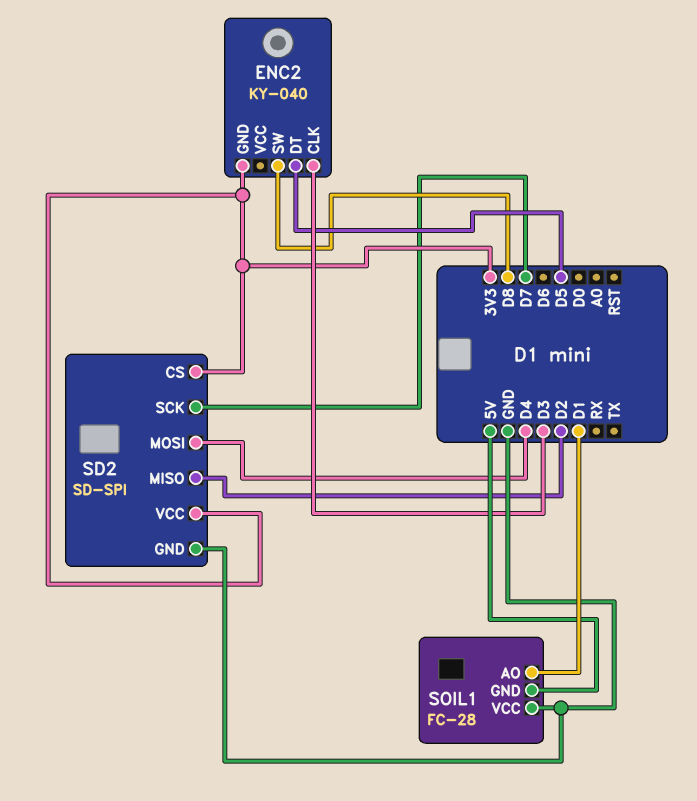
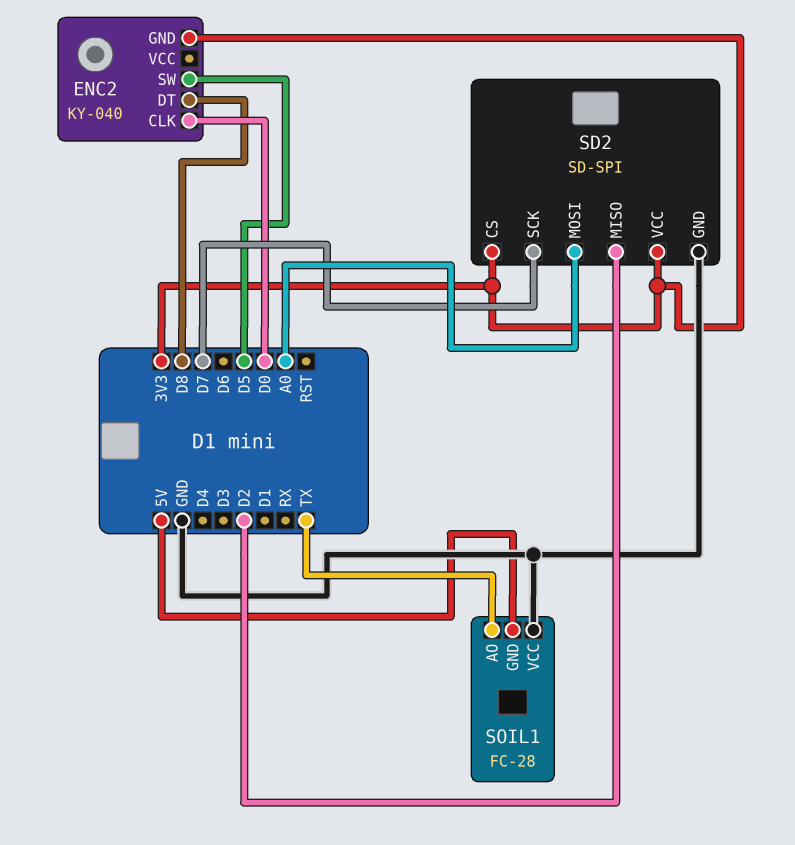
ENC2 pin CLK: D3 -> D0
ENC2 pin DT: D5 -> D8
ENC2 pin SW: D8 -> D5
SD2 pin MOSI: D4 -> A0
SOIL1 pin AO: D1 -> TX

